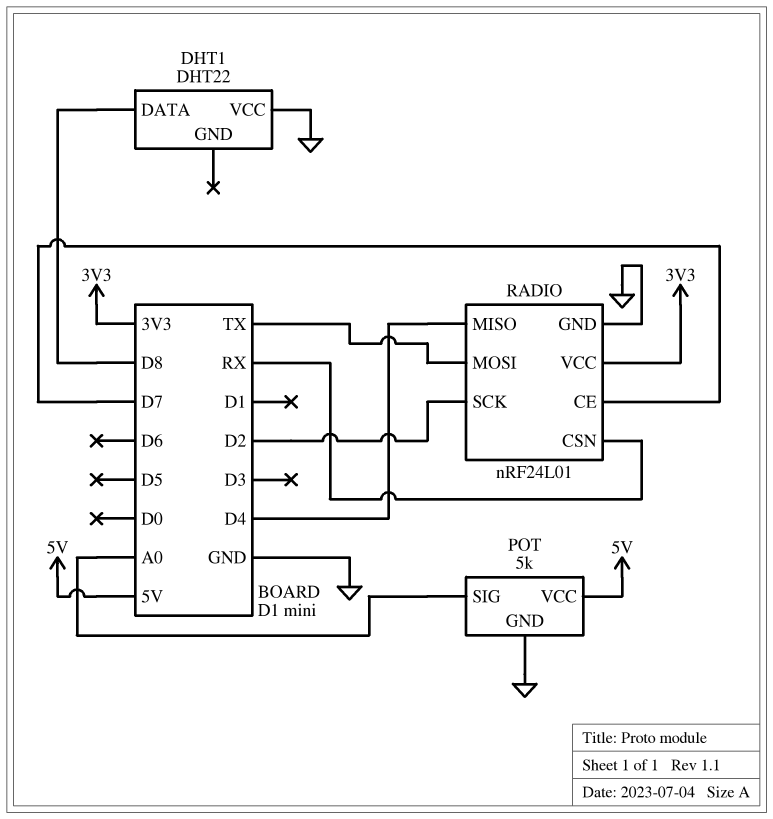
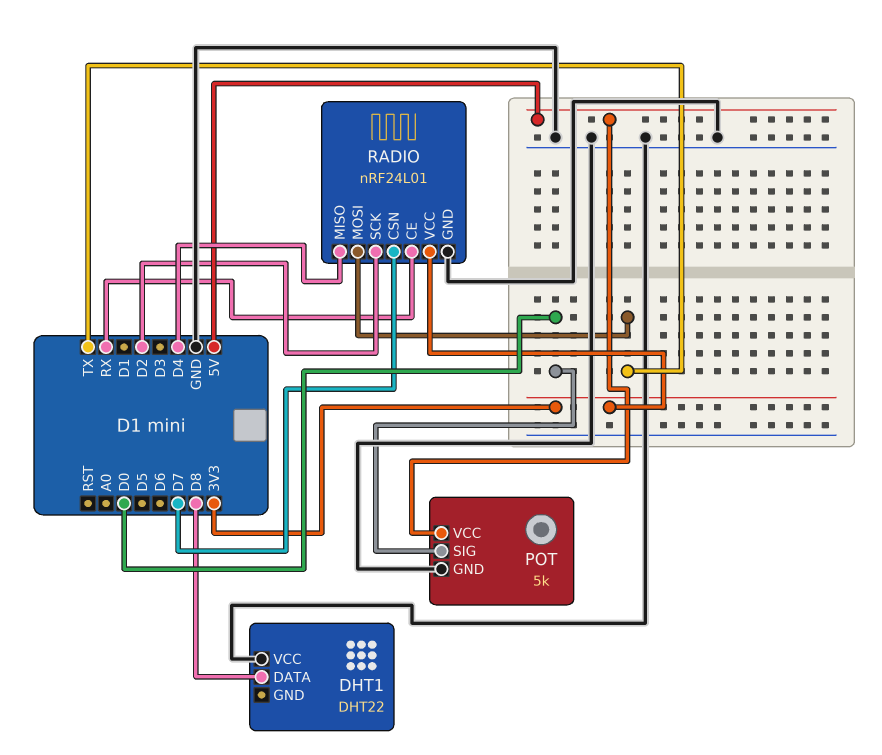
POT pin SIG: A0 -> D0
RADIO pin CE: D7 -> RX
RADIO pin CSN: RX -> D7

